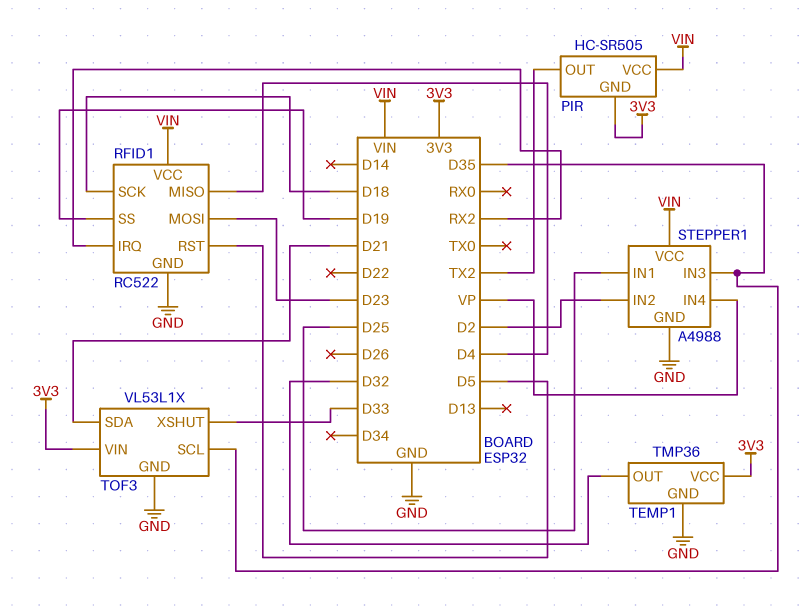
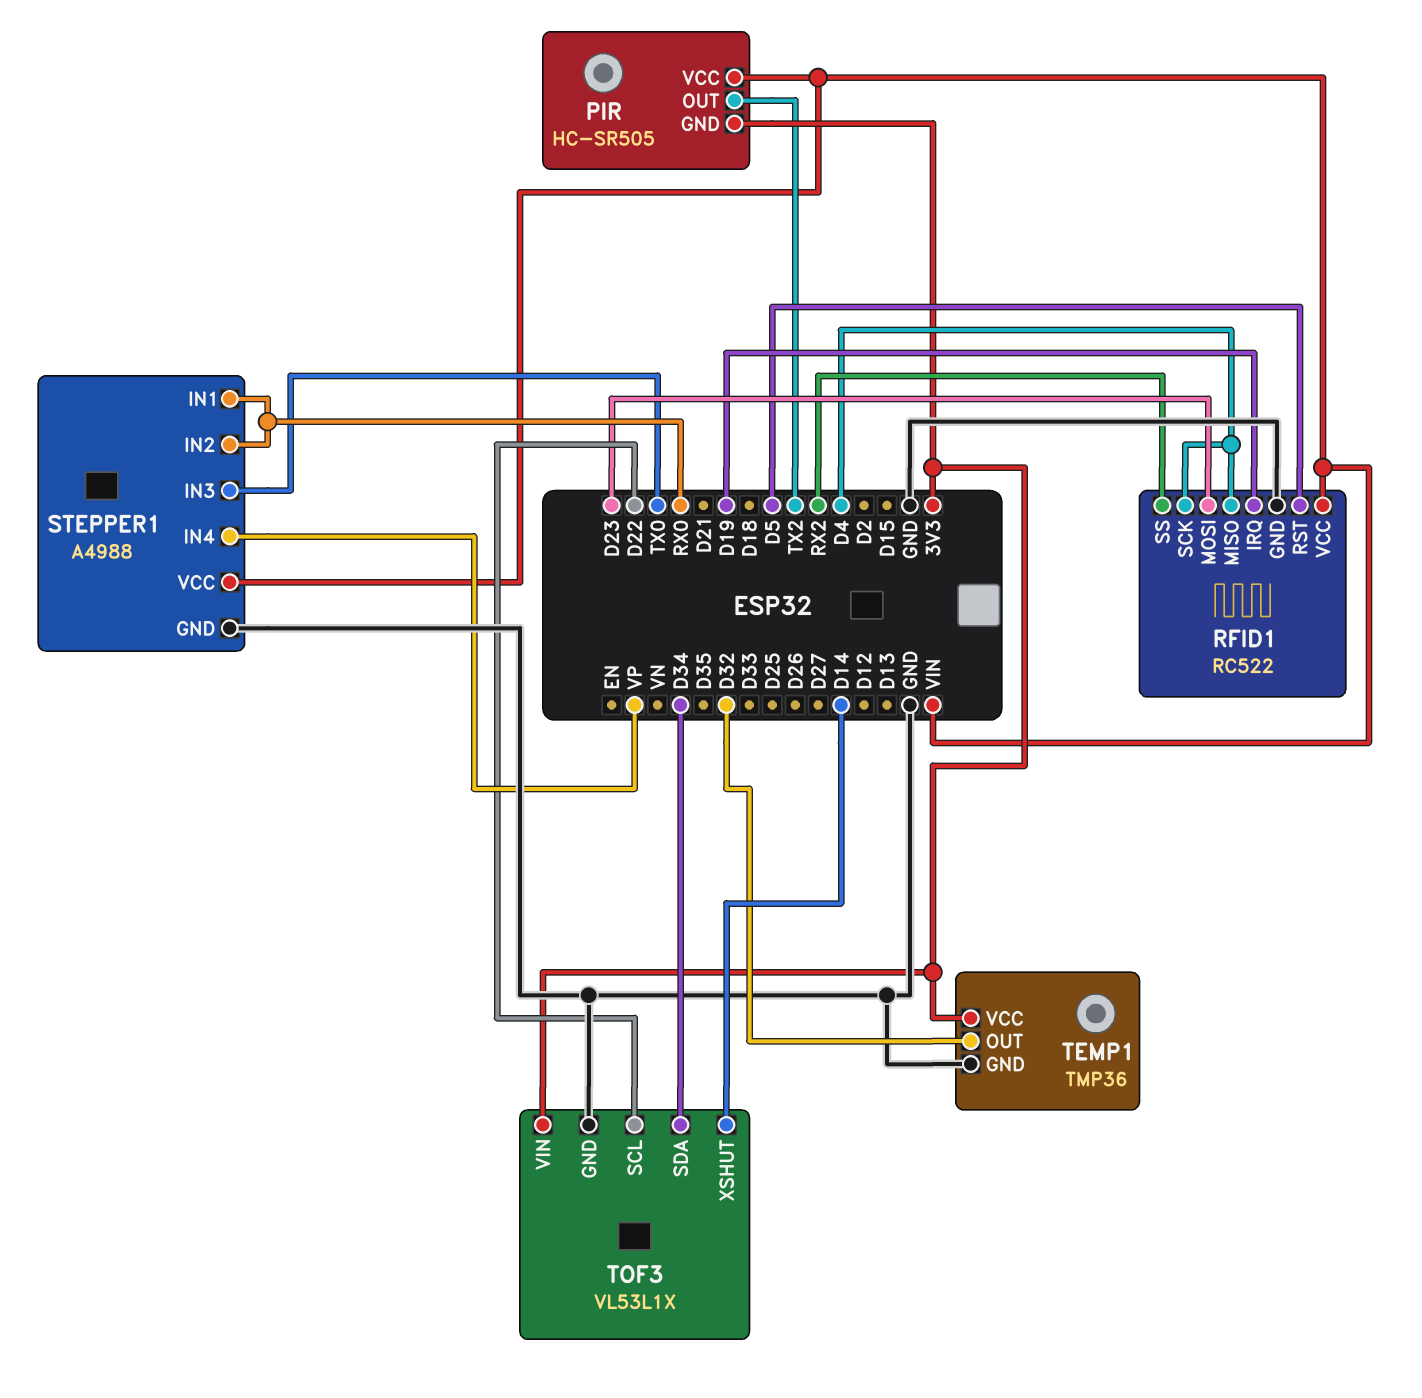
RFID1 pin IRQ: RX2 -> D19
RFID1 pin SCK: D18 -> D4
RFID1 pin SS: D19 -> RX2
STEPPER1 pin IN1: D25 -> RX0
STEPPER1 pin IN2: D2 -> RX0
STEPPER1 pin IN3: D35 -> TX0
TOF3 pin SCL: D35 -> D22
TOF3 pin SDA: D21 -> D34
TOF3 pin XSHUT: D33 -> D14

